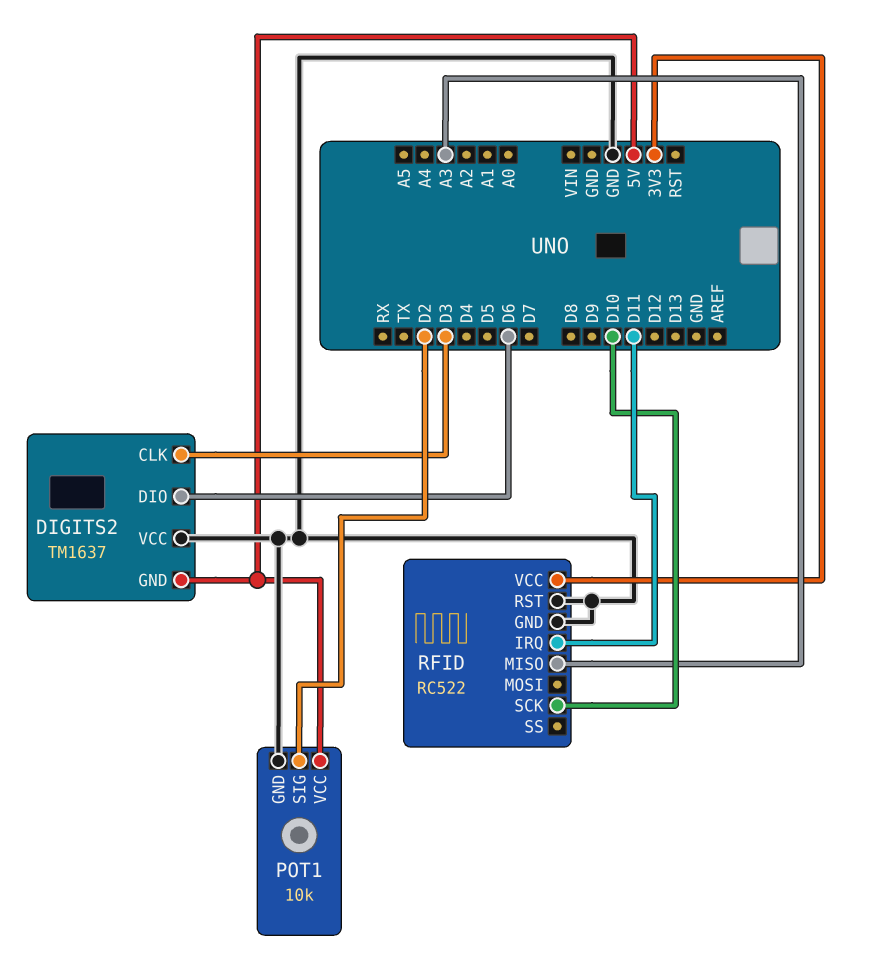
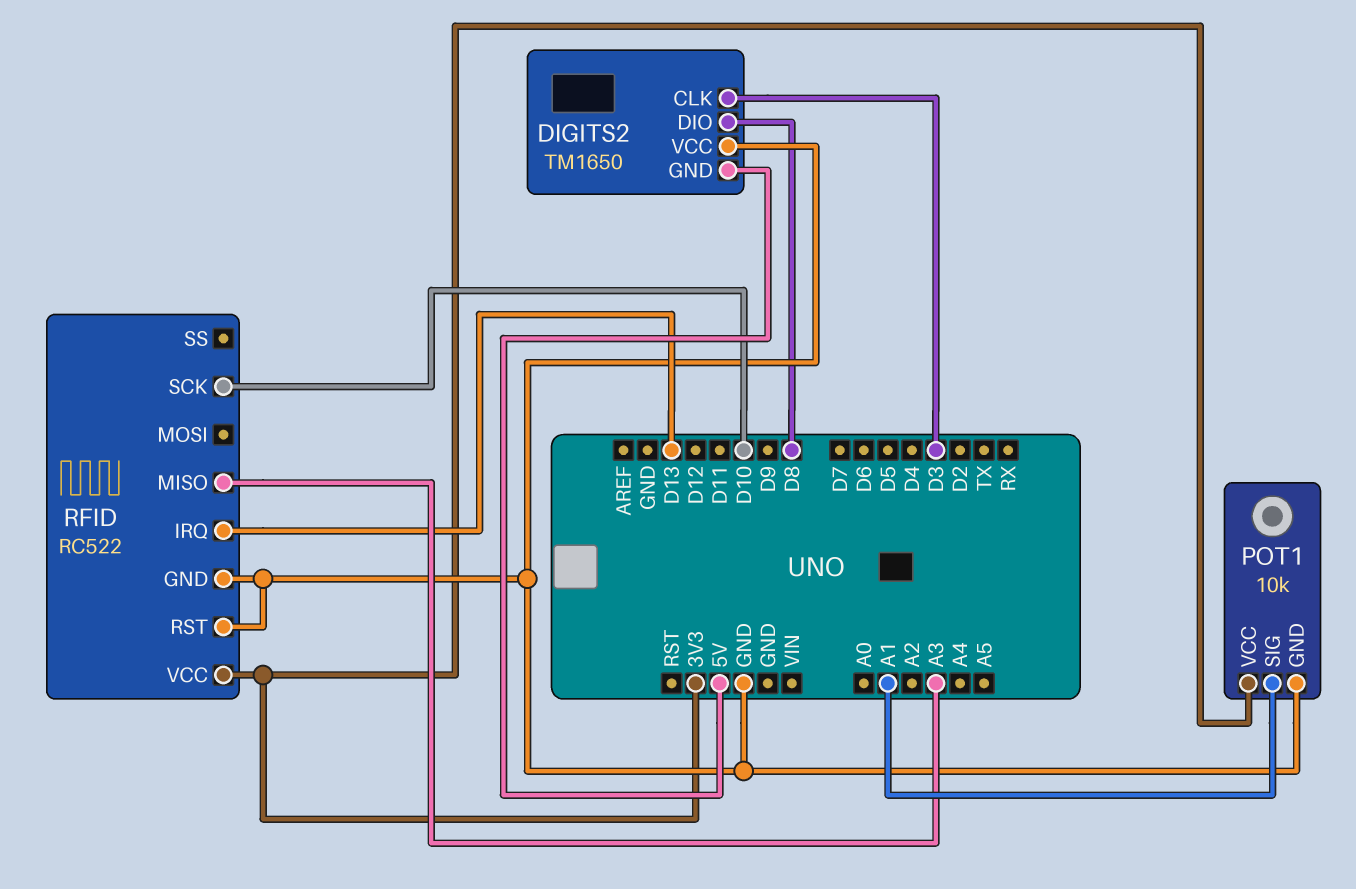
DIGITS2: TM1637 -> TM1650
DIGITS2 pin DIO: D6 -> D8
POT1 pin SIG: D2 -> A1
POT1 pin VCC: 5V -> 3V3
RFID pin IRQ: D11 -> D13

